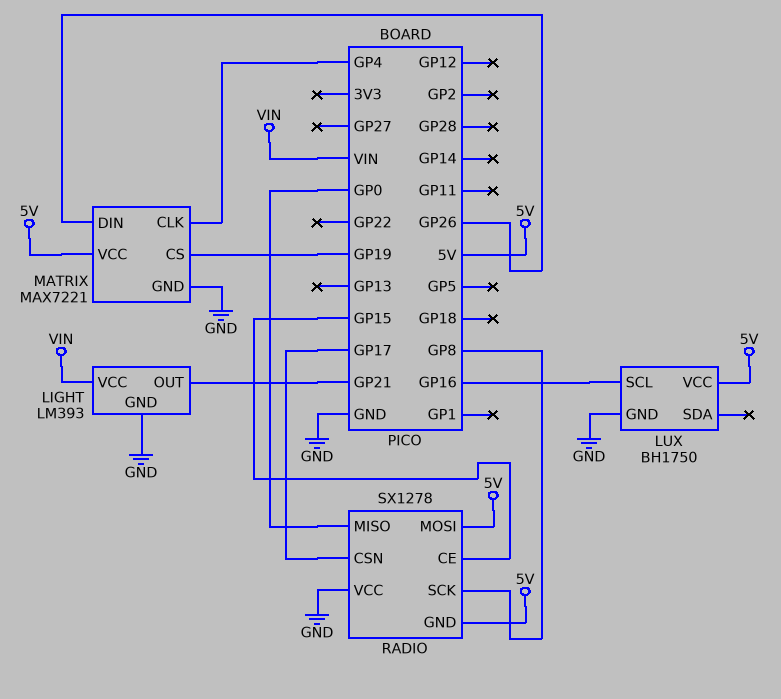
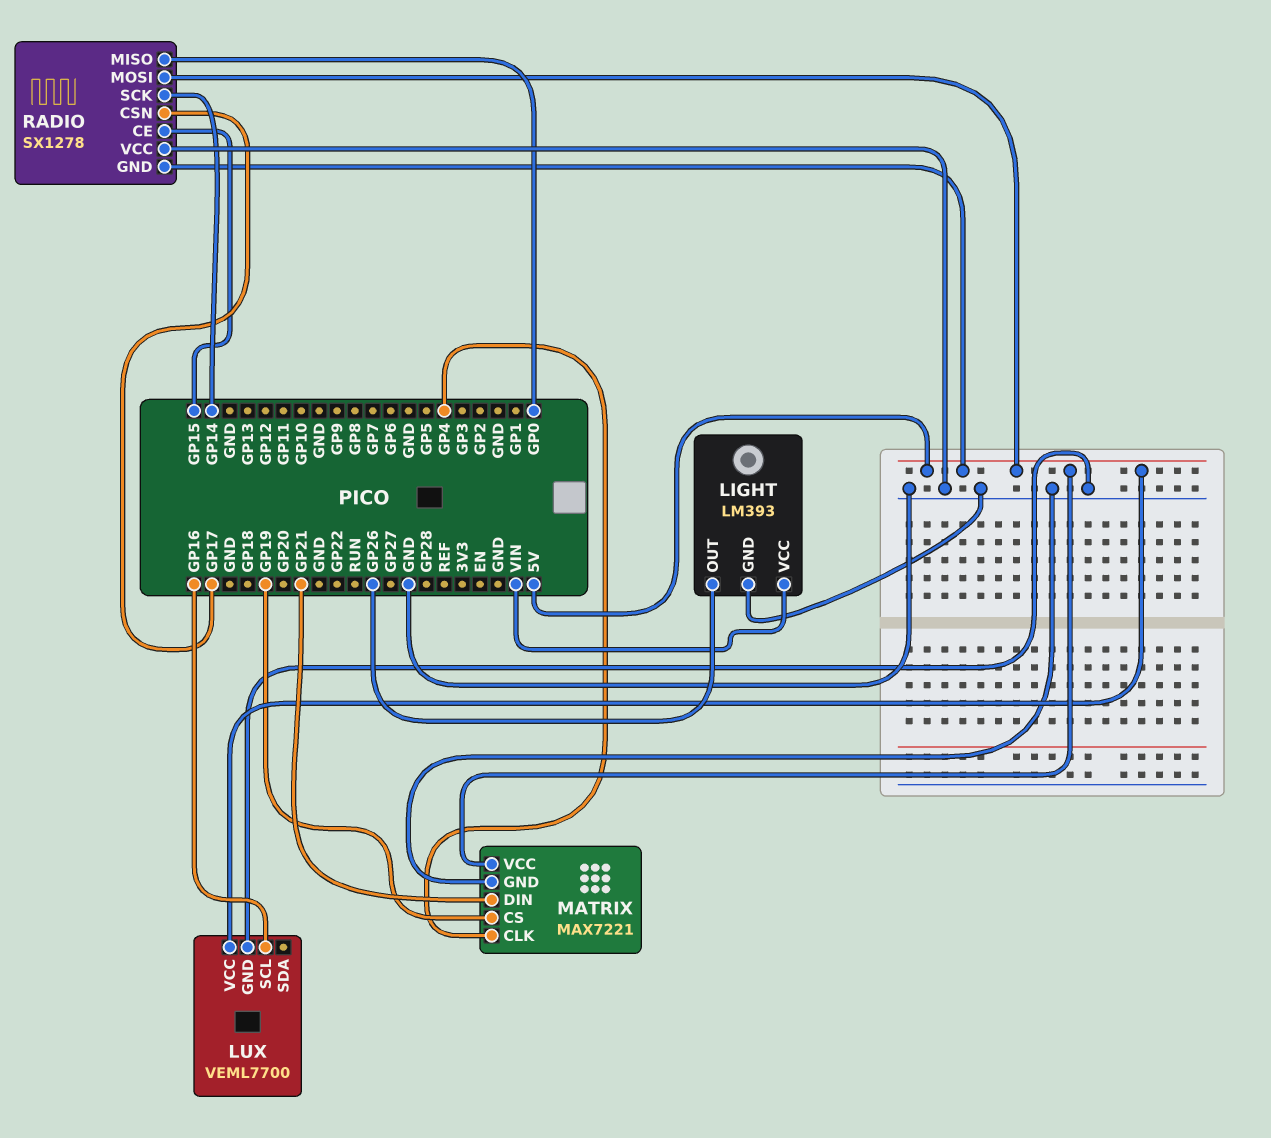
LIGHT pin OUT: GP21 -> GP26
LUX: BH1750 -> VEML7700
MATRIX pin DIN: GP26 -> GP21
RADIO pin SCK: GP8 -> GP14

